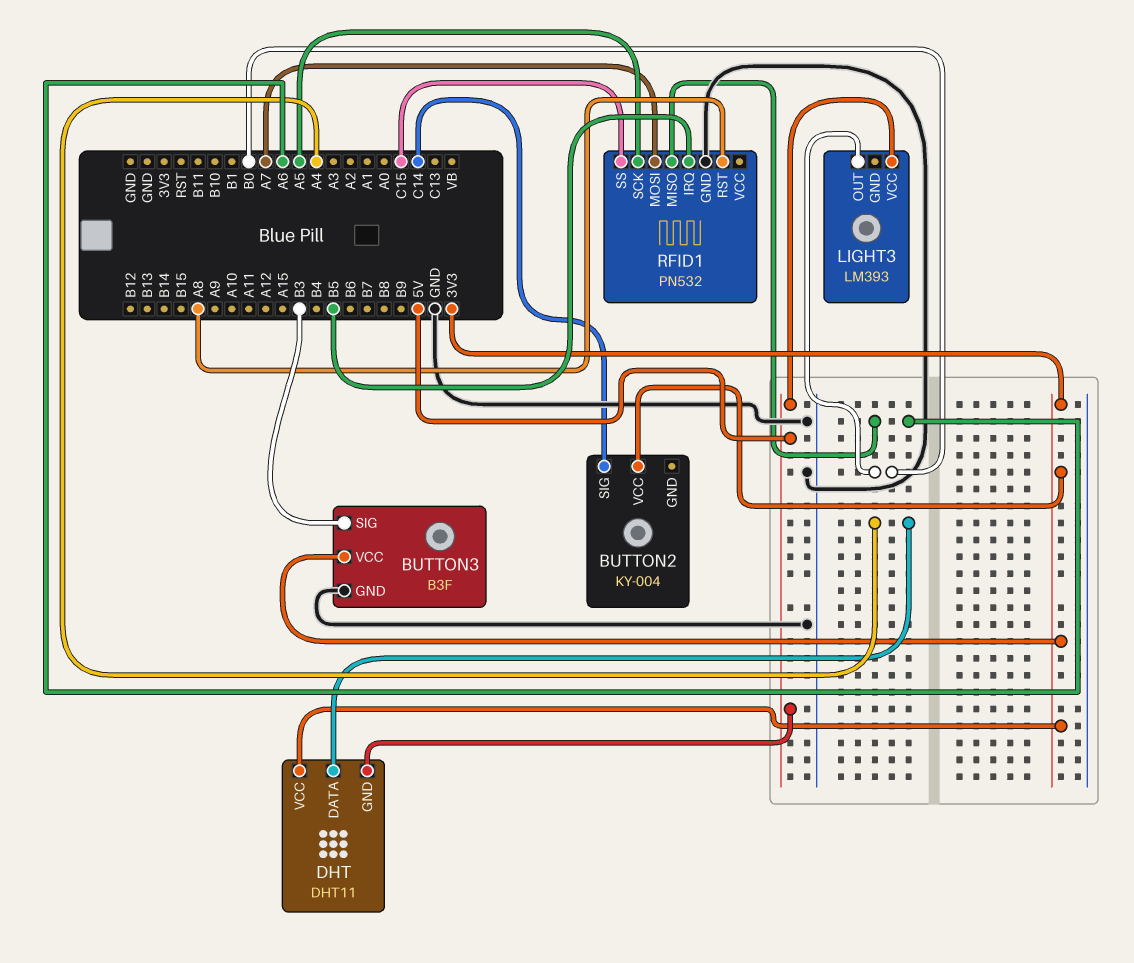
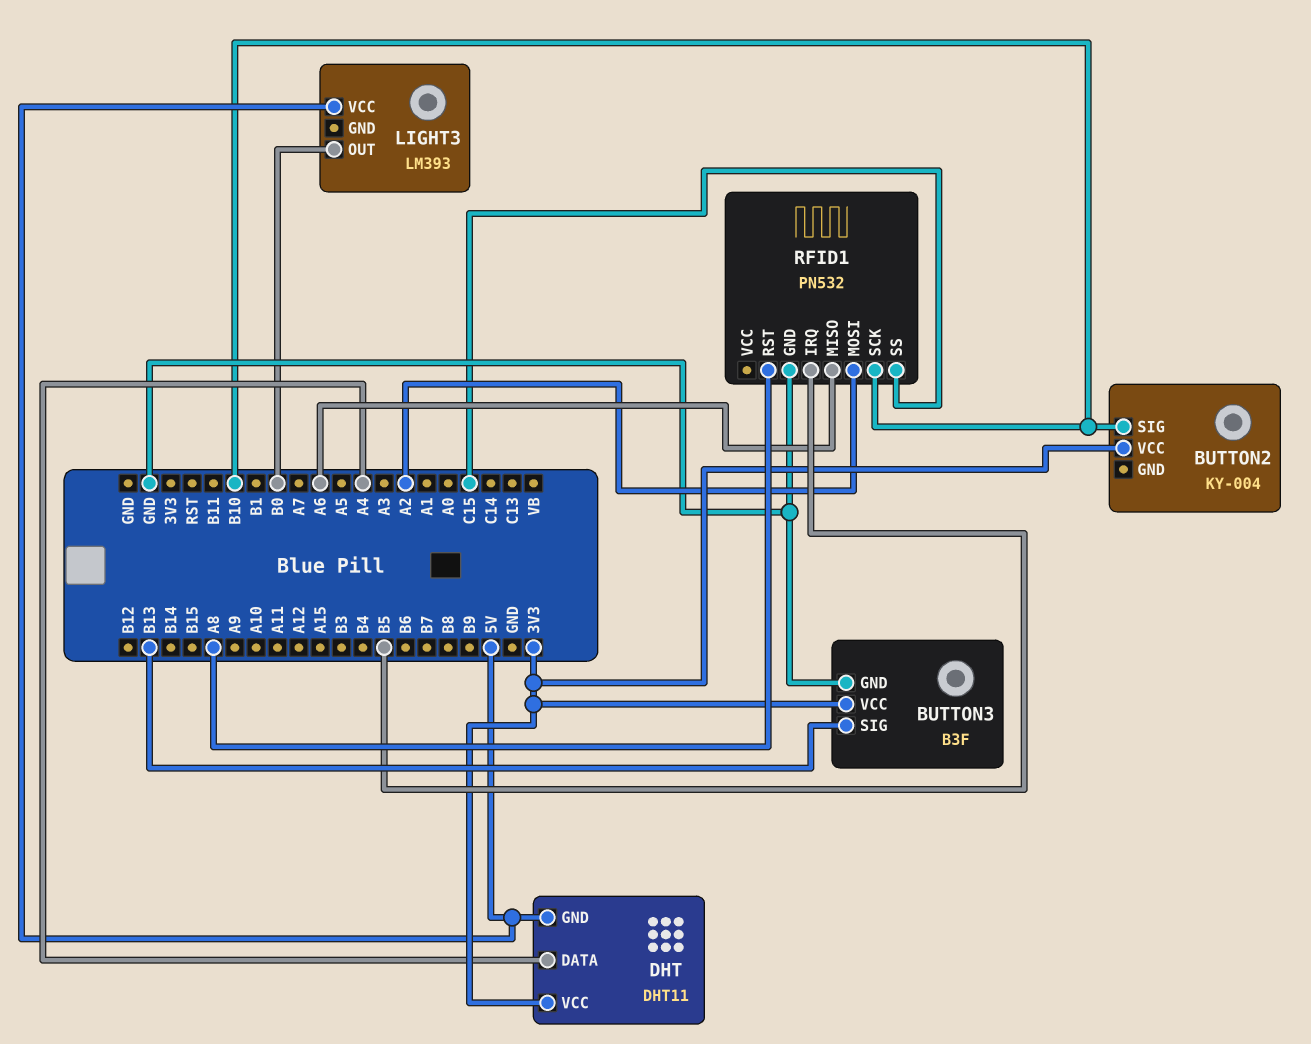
BUTTON2 pin SIG: C14 -> B10
BUTTON3 pin SIG: B3 -> B13
RFID1 pin MOSI: A7 -> A2
RFID1 pin SCK: A5 -> B10

